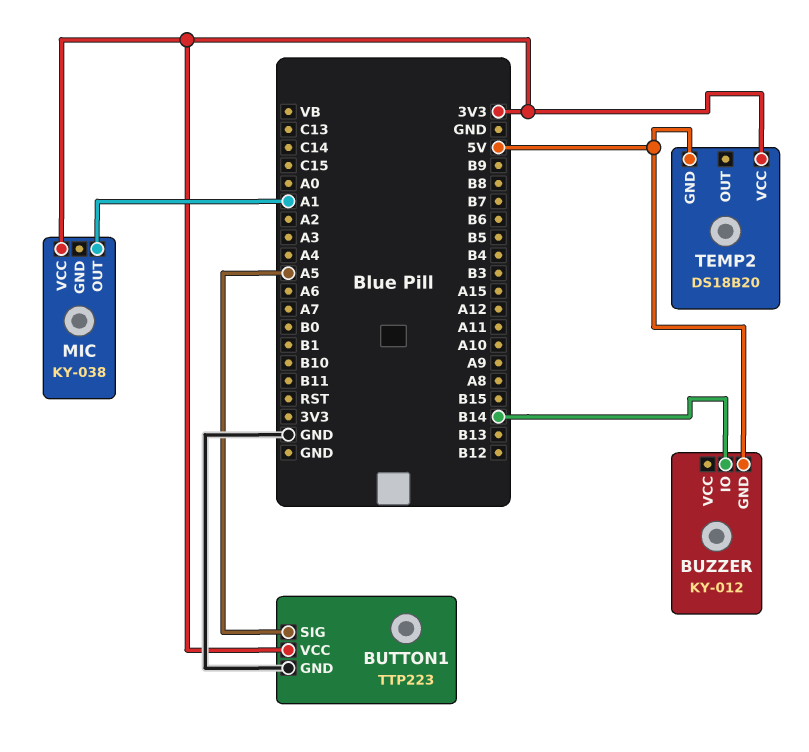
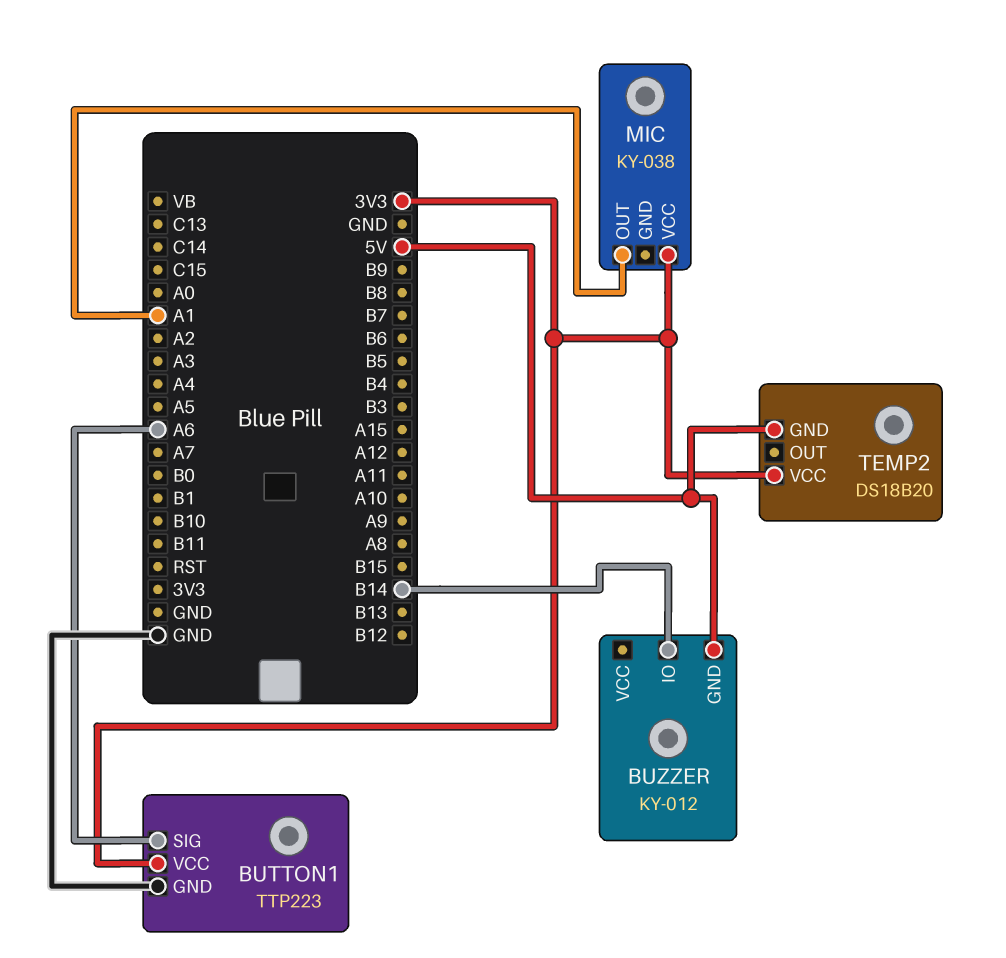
BUTTON1 pin SIG: A5 -> A6

